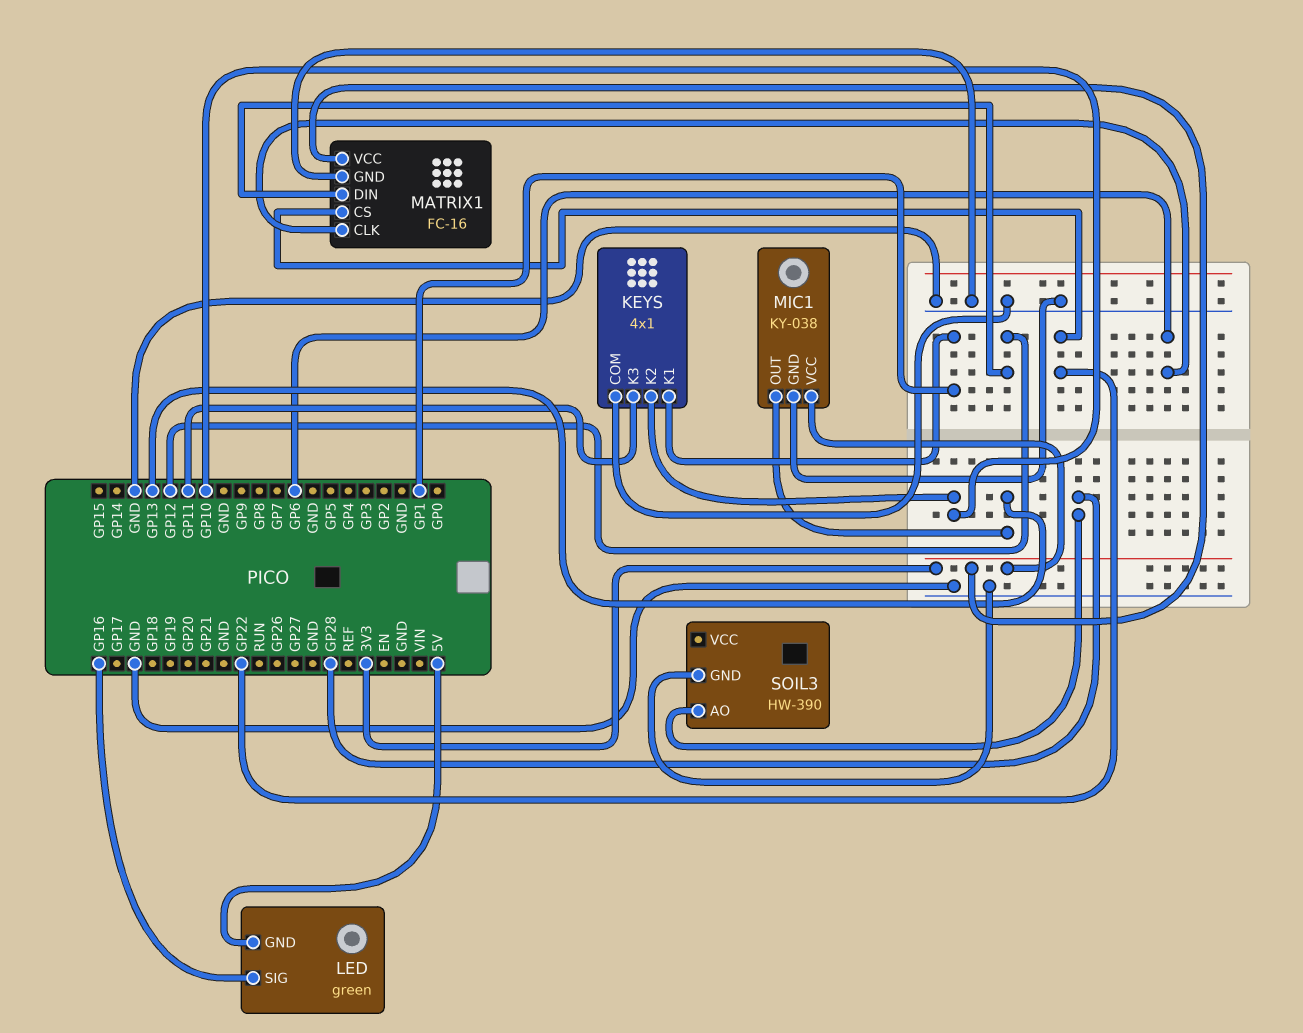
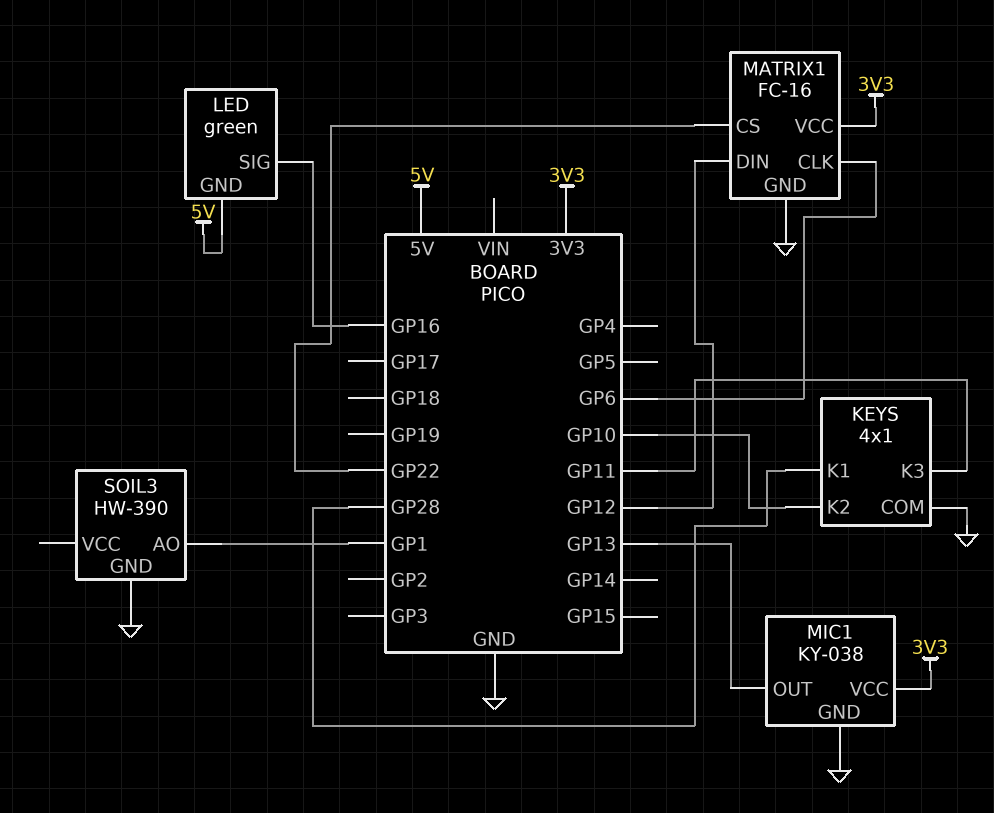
KEYS pin K1: GP1 -> GP28
SOIL3 pin AO: GP28 -> GP1

